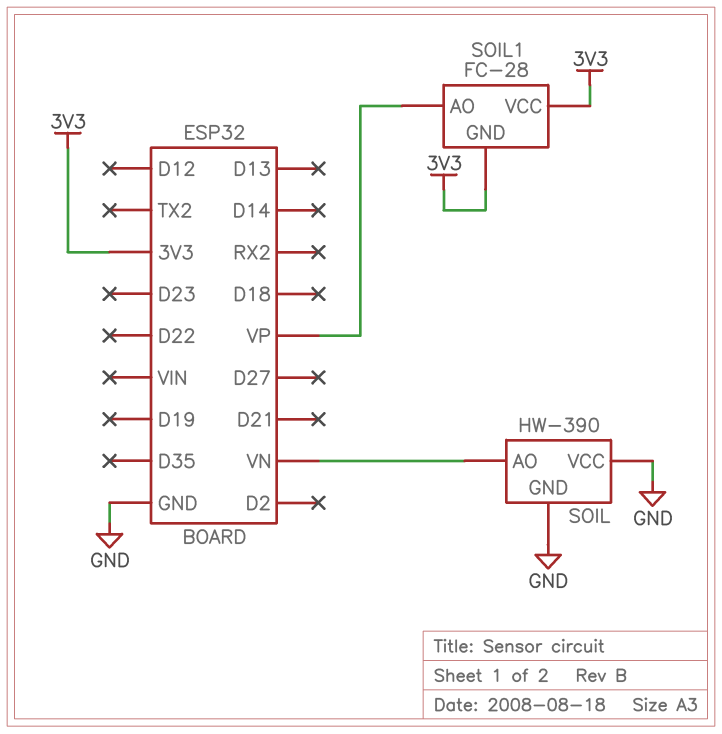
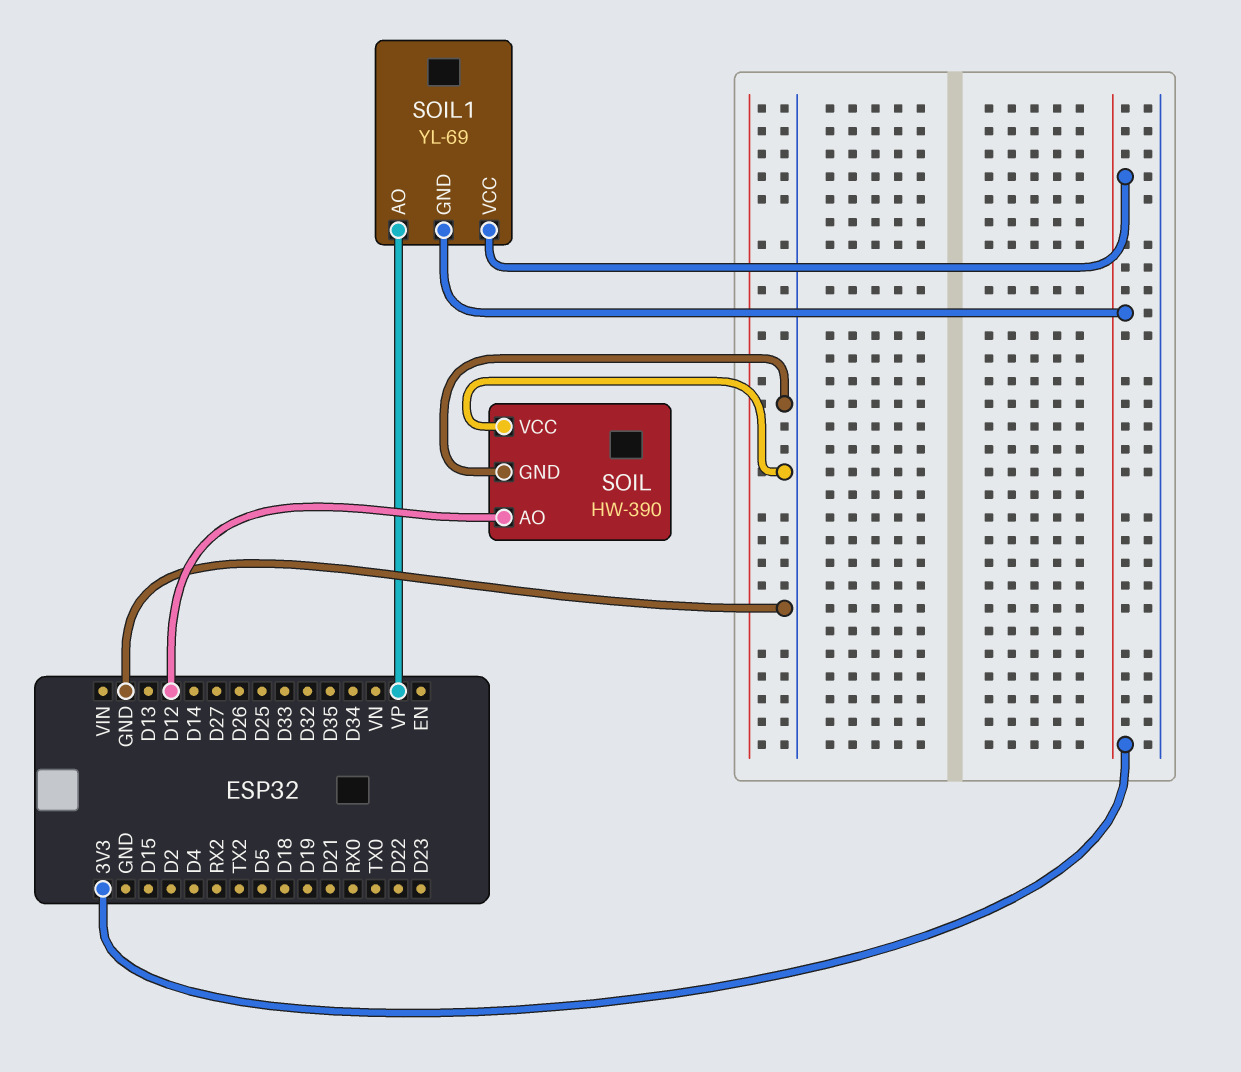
SOIL pin AO: VN -> D12
SOIL1: FC-28 -> YL-69

